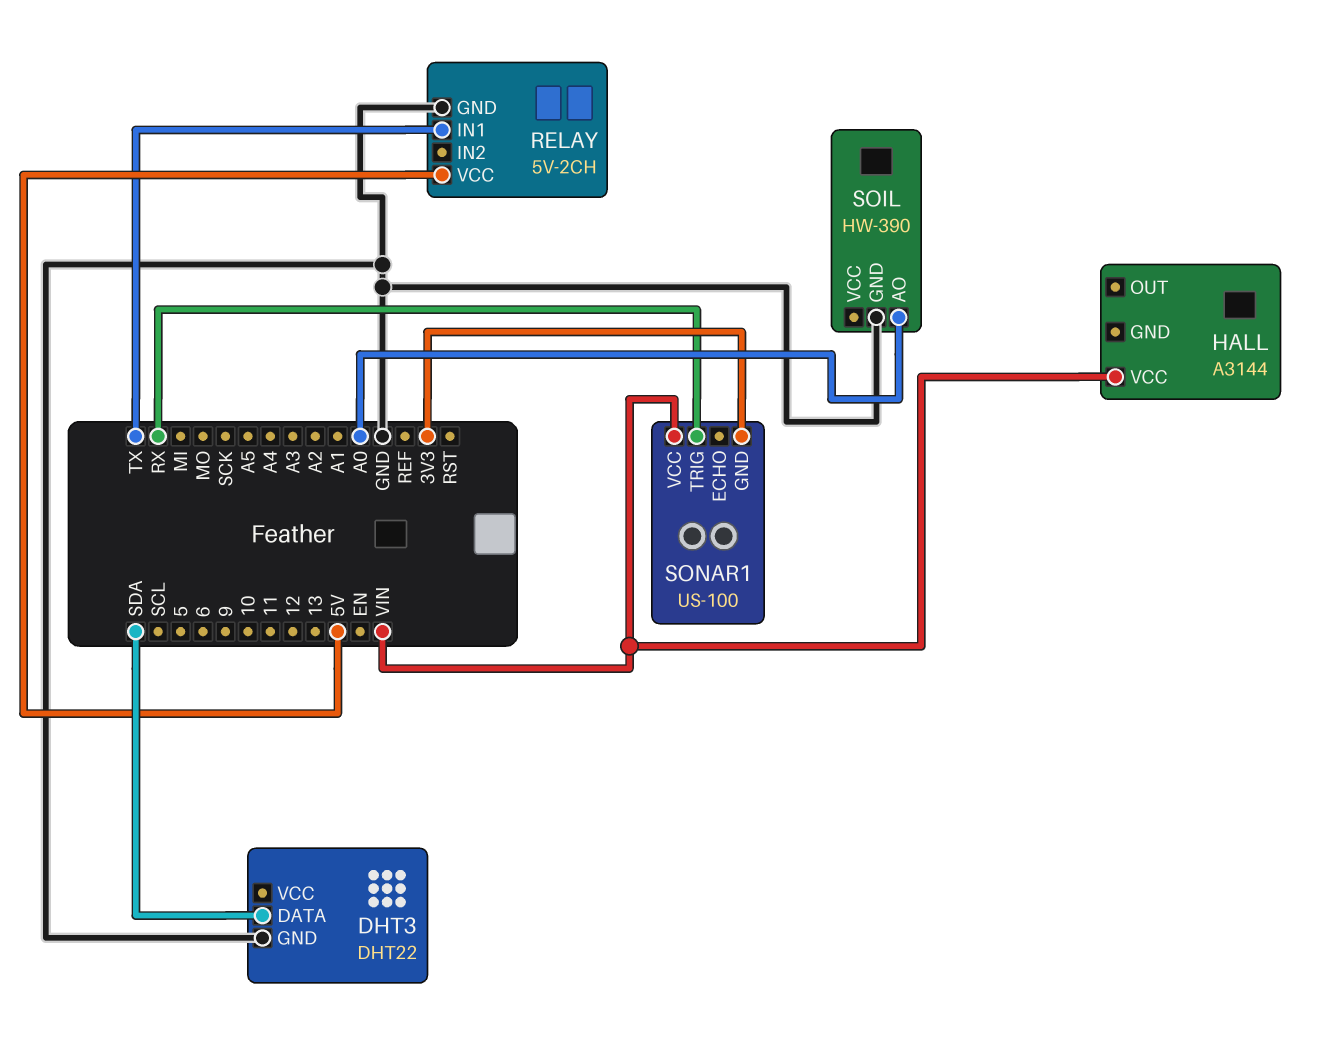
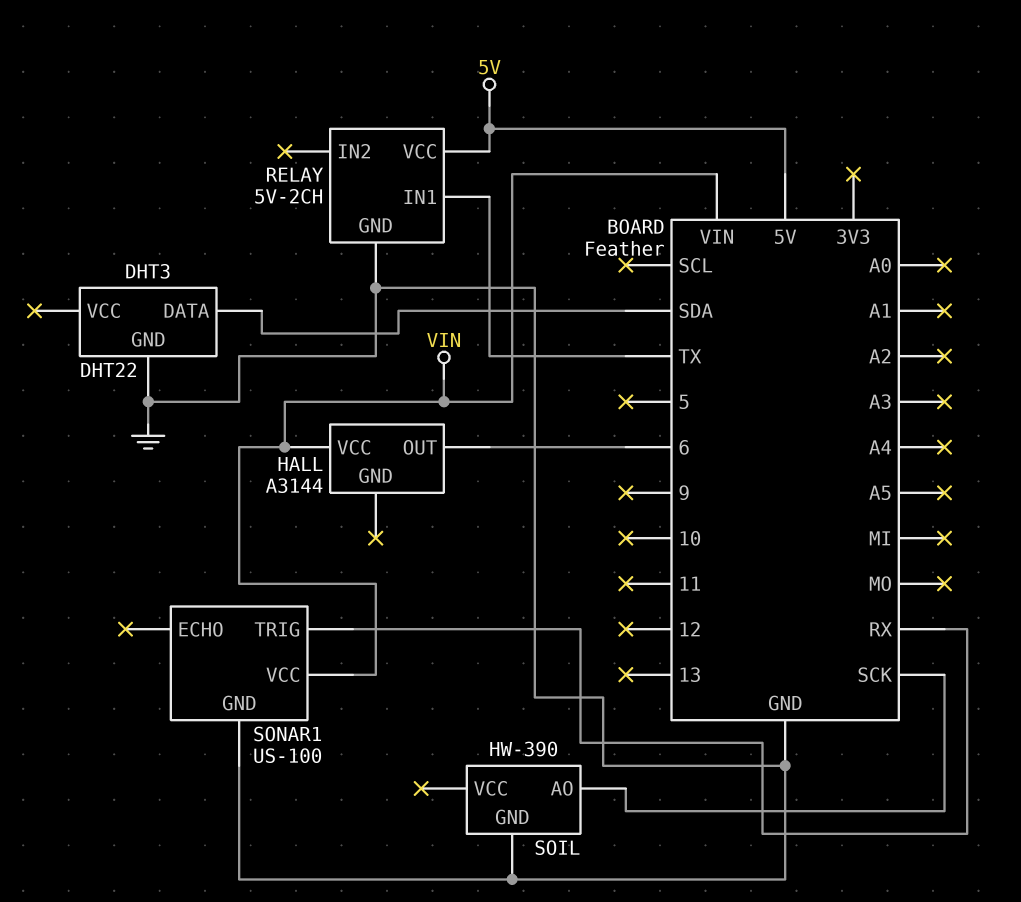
HALL pin OUT: none -> 6
SOIL pin AO: A0 -> SCK
SONAR1 pin GND: 3V3 -> GND

